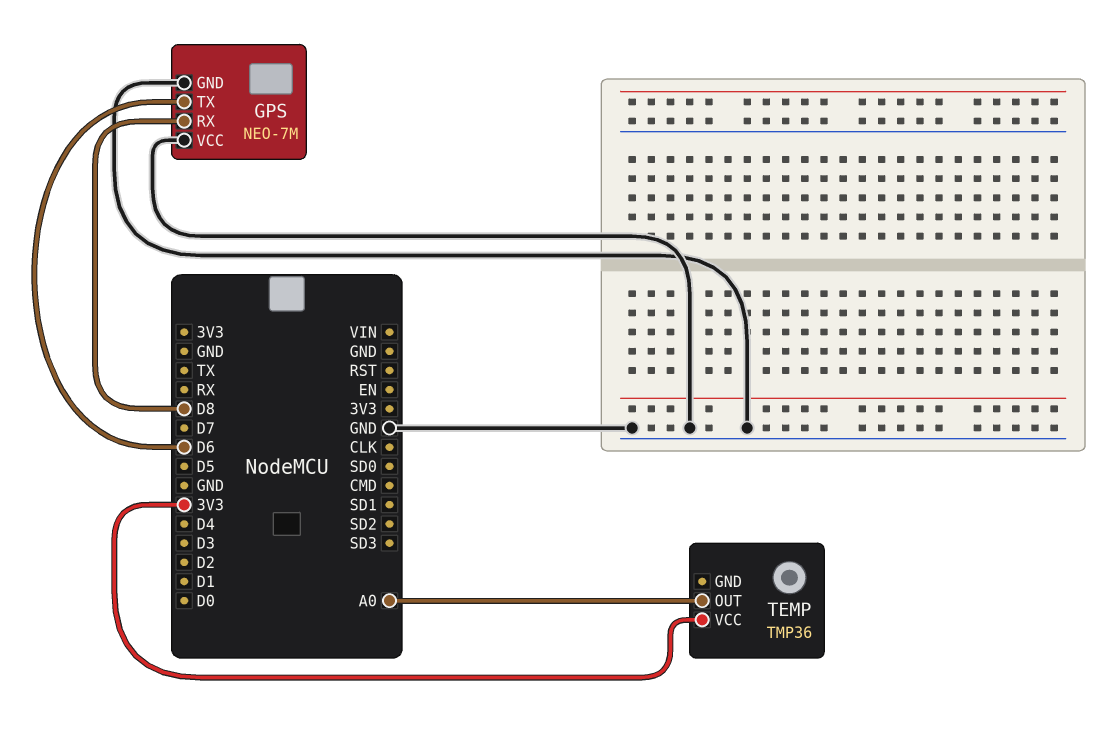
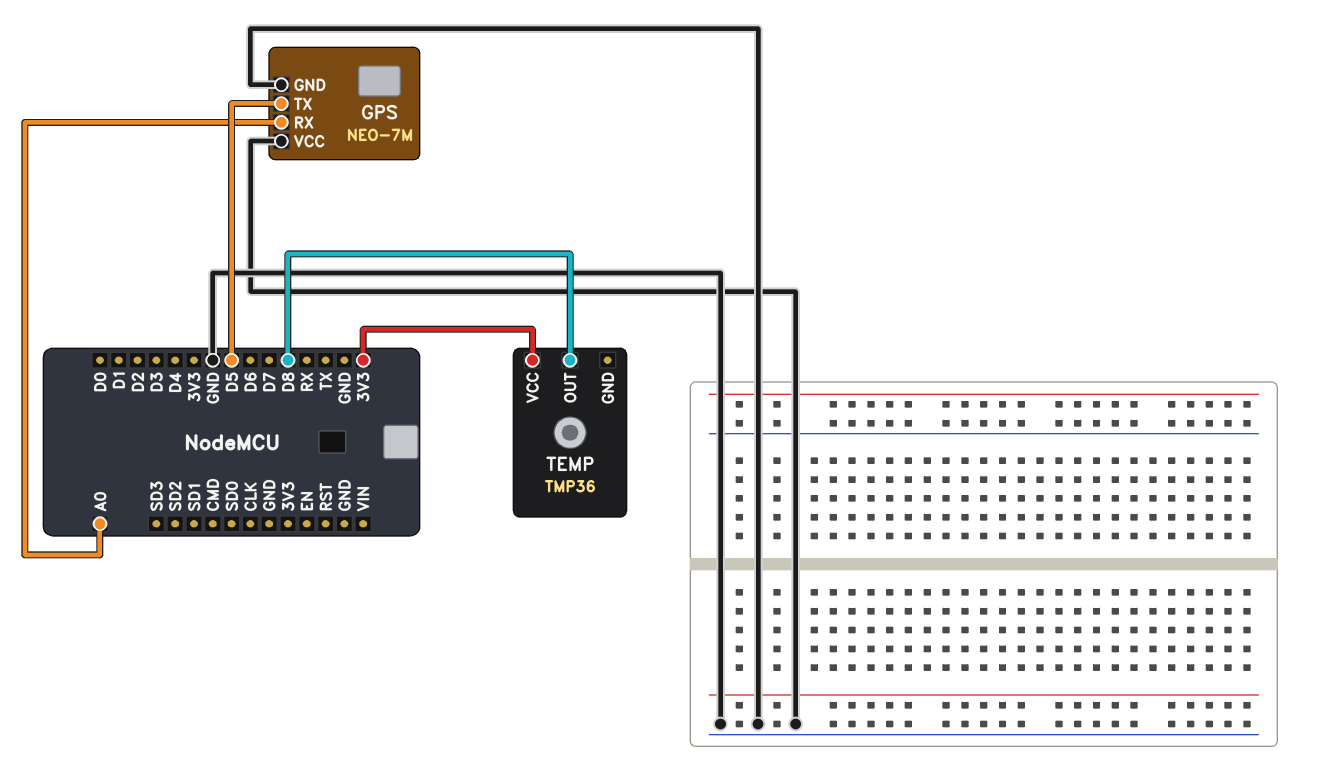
GPS pin RX: D8 -> A0
GPS pin TX: D6 -> D5
TEMP pin OUT: A0 -> D8

